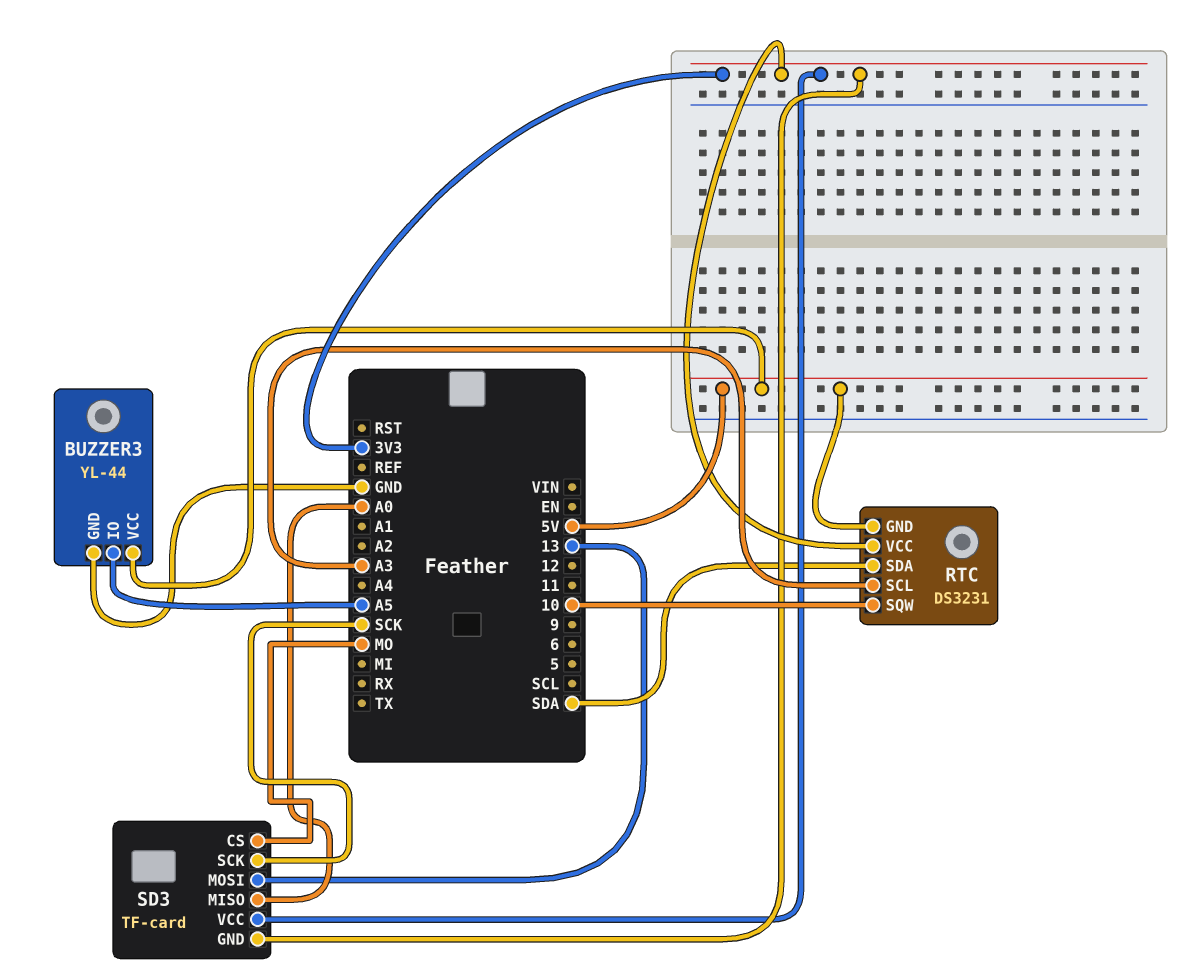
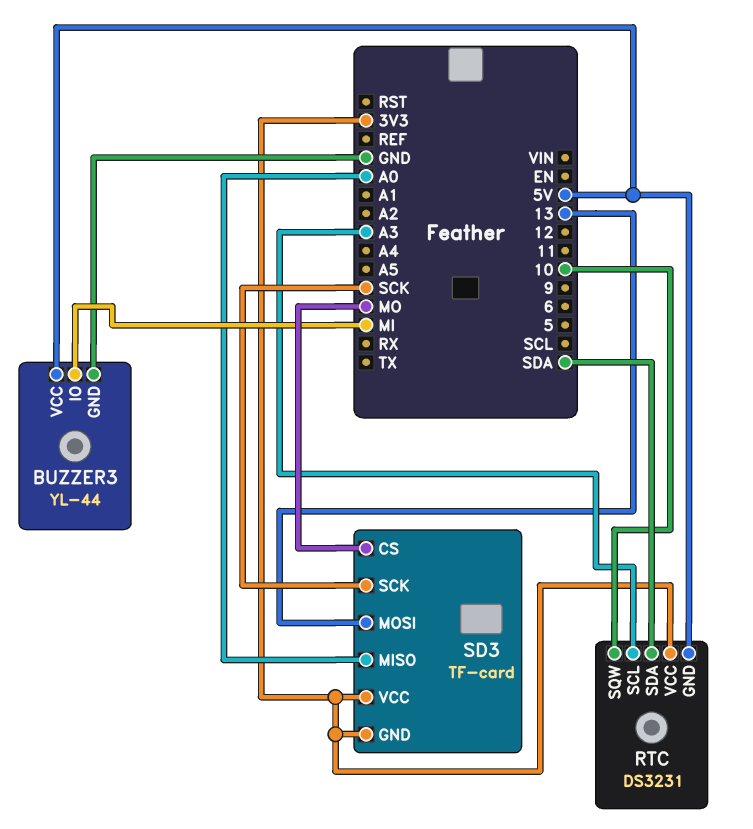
BUZZER3 pin IO: A5 -> MI

